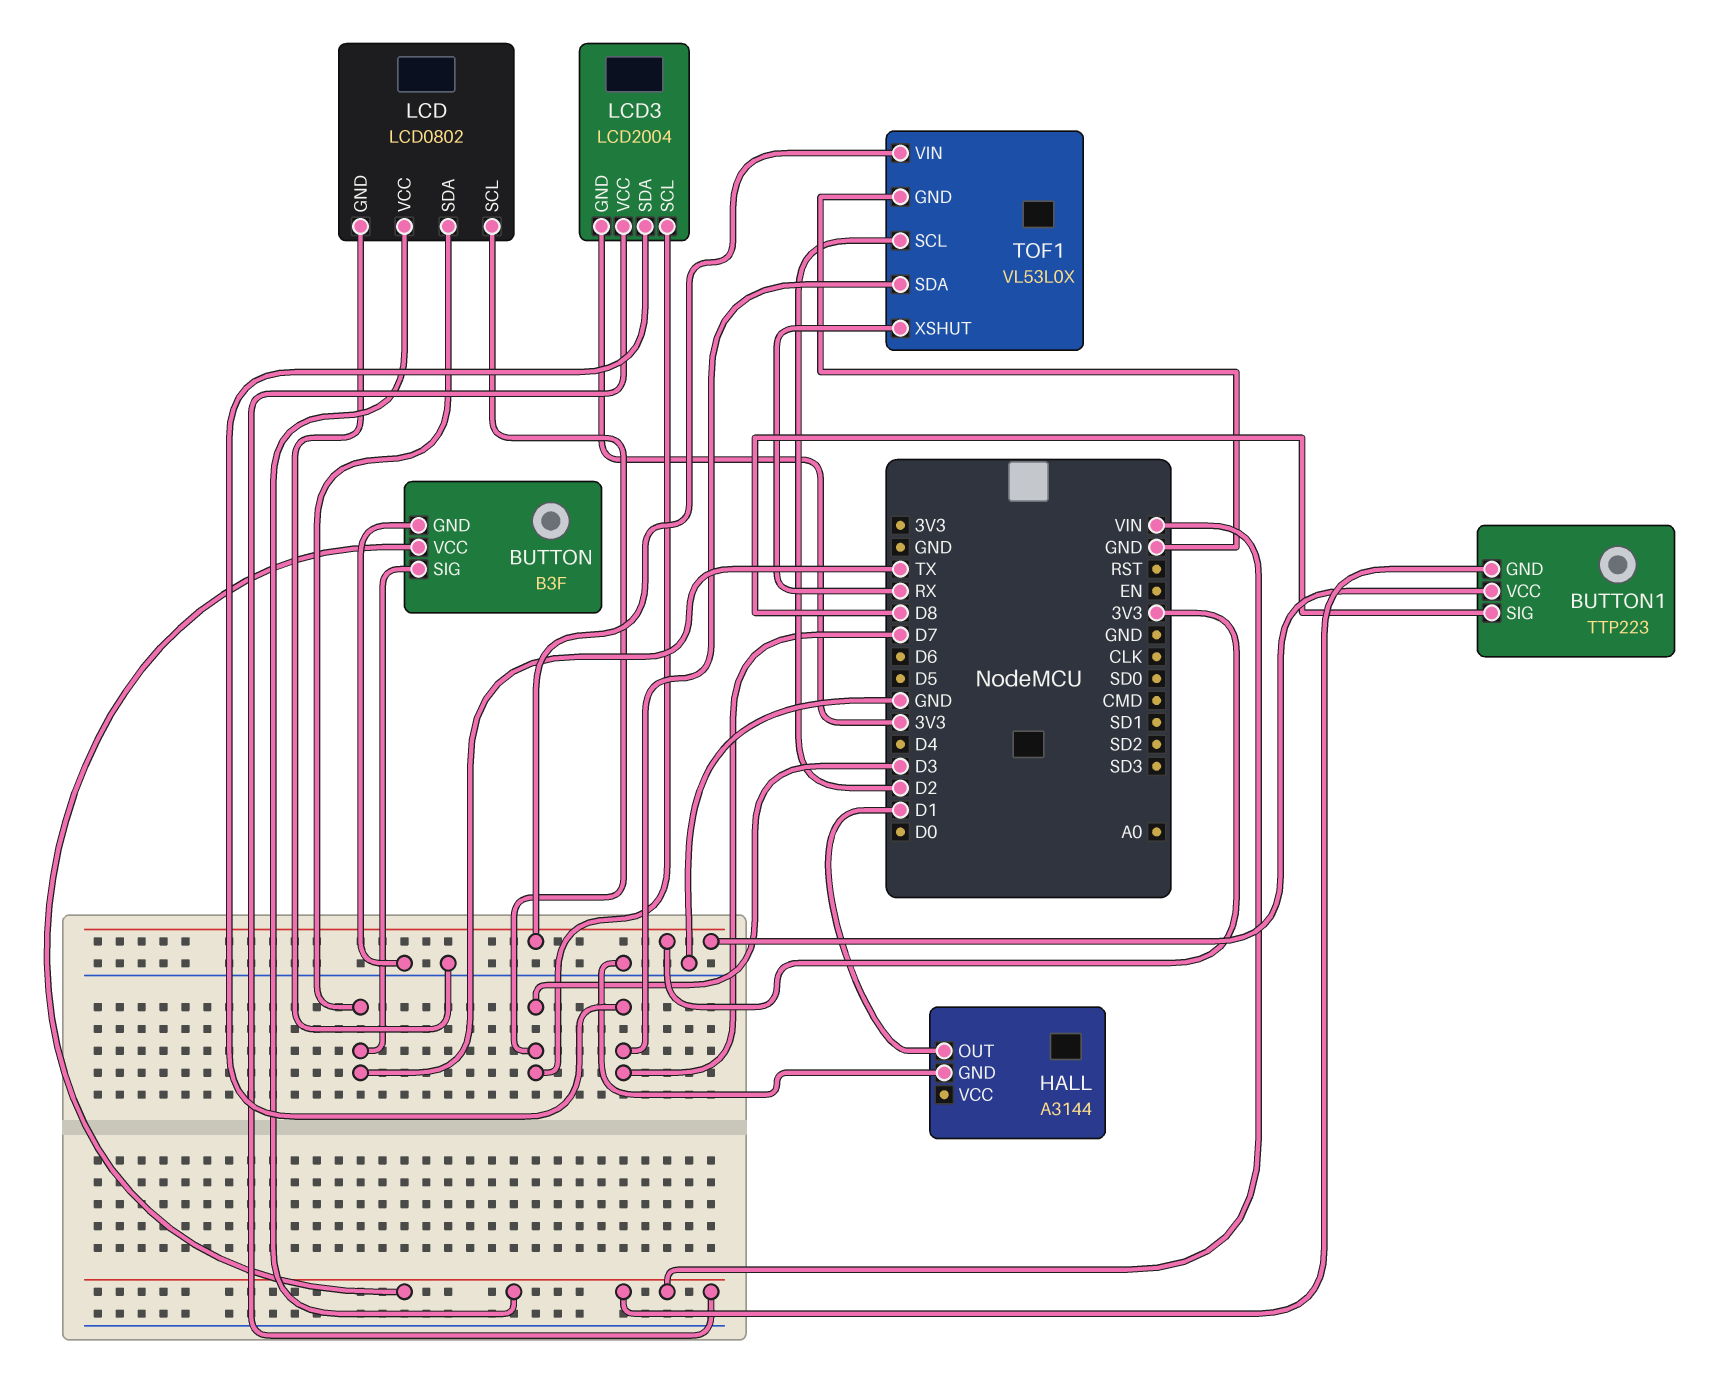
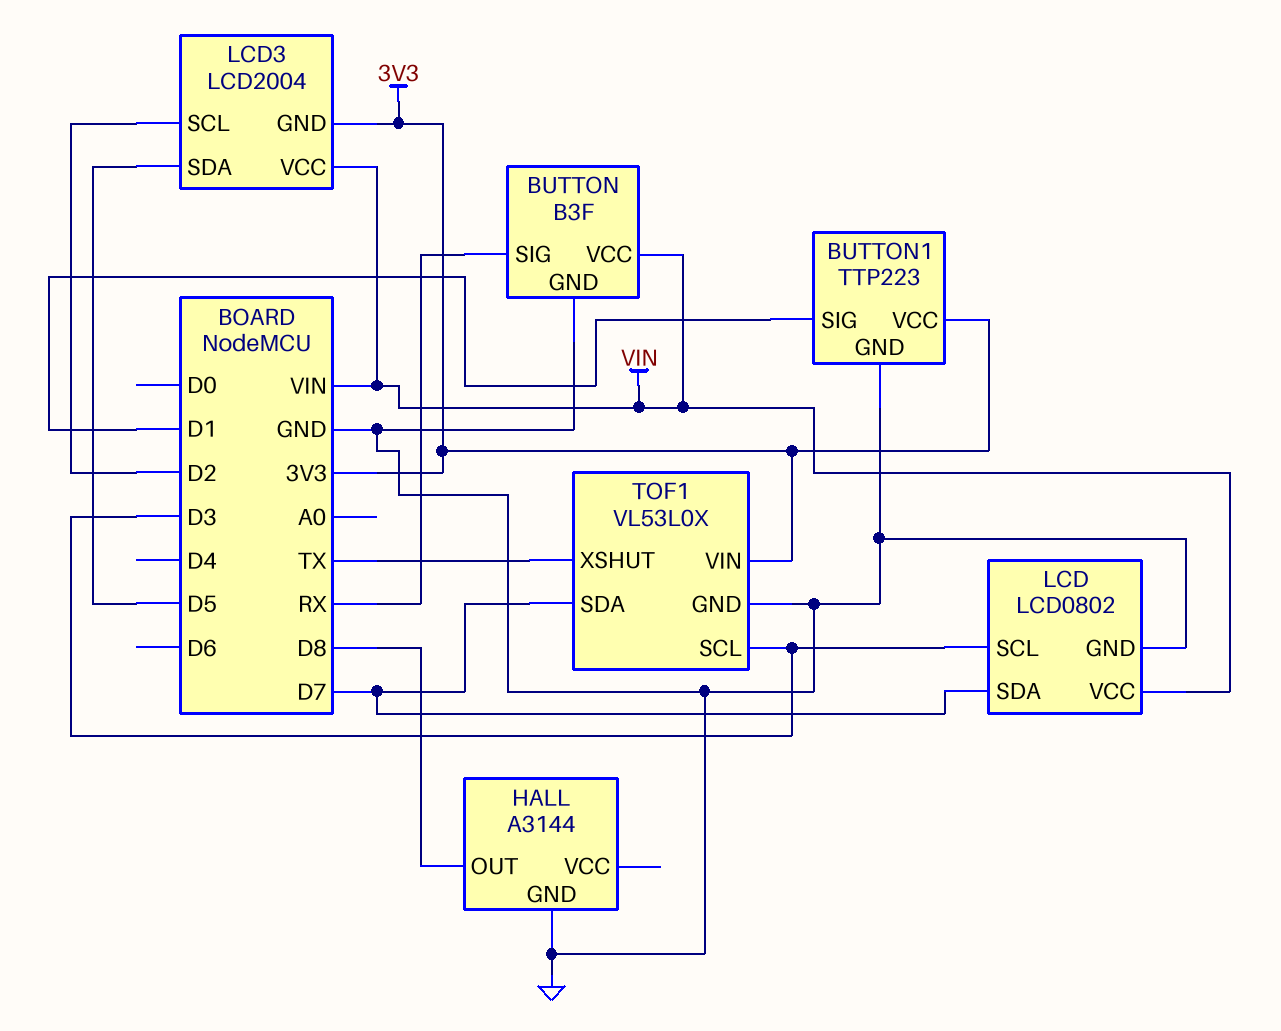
BUTTON pin SIG: TX -> RX
BUTTON1 pin GND: VIN -> GND
BUTTON1 pin SIG: D8 -> D1
HALL pin OUT: D1 -> D8
LCD pin SDA: TX -> D7
LCD3 pin SCL: D3 -> D2
LCD3 pin SDA: D7 -> D5
TOF1 pin SCL: D2 -> D3
TOF1 pin XSHUT: RX -> TX

